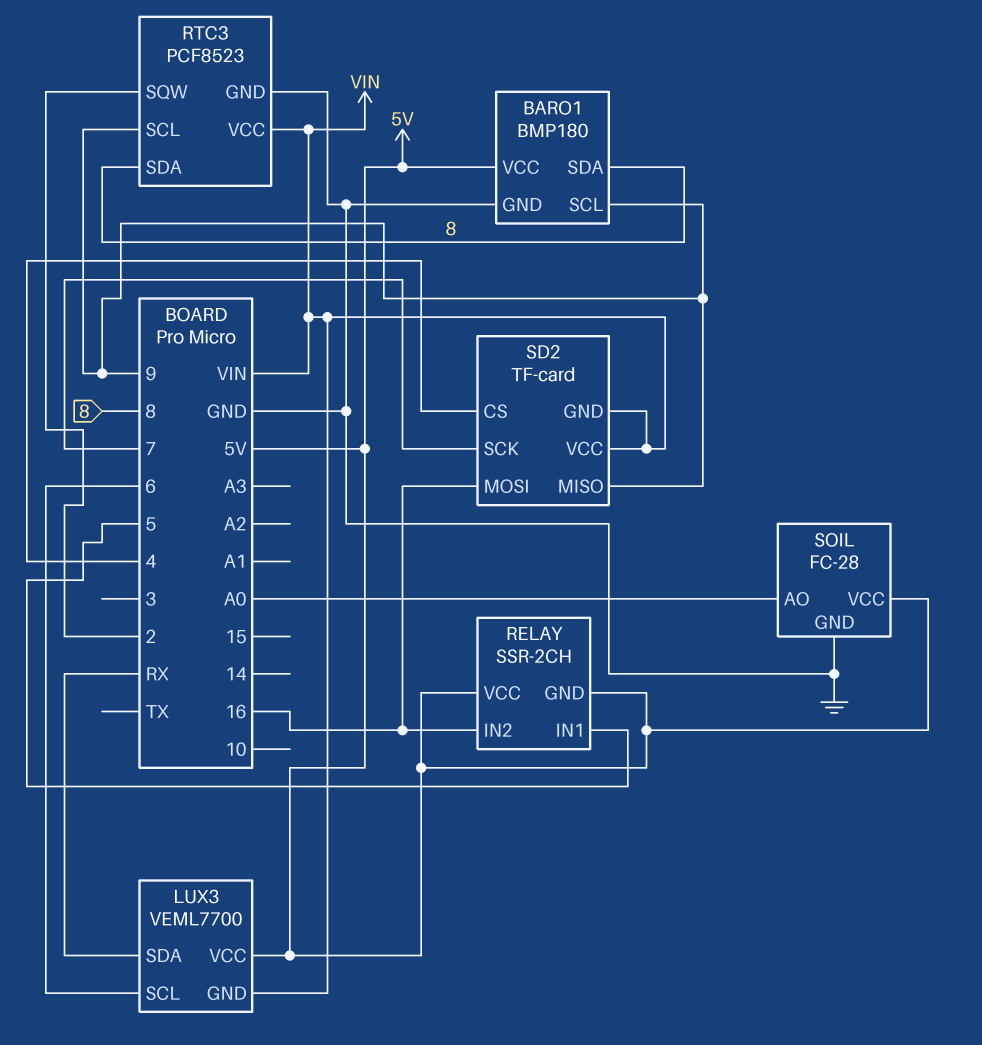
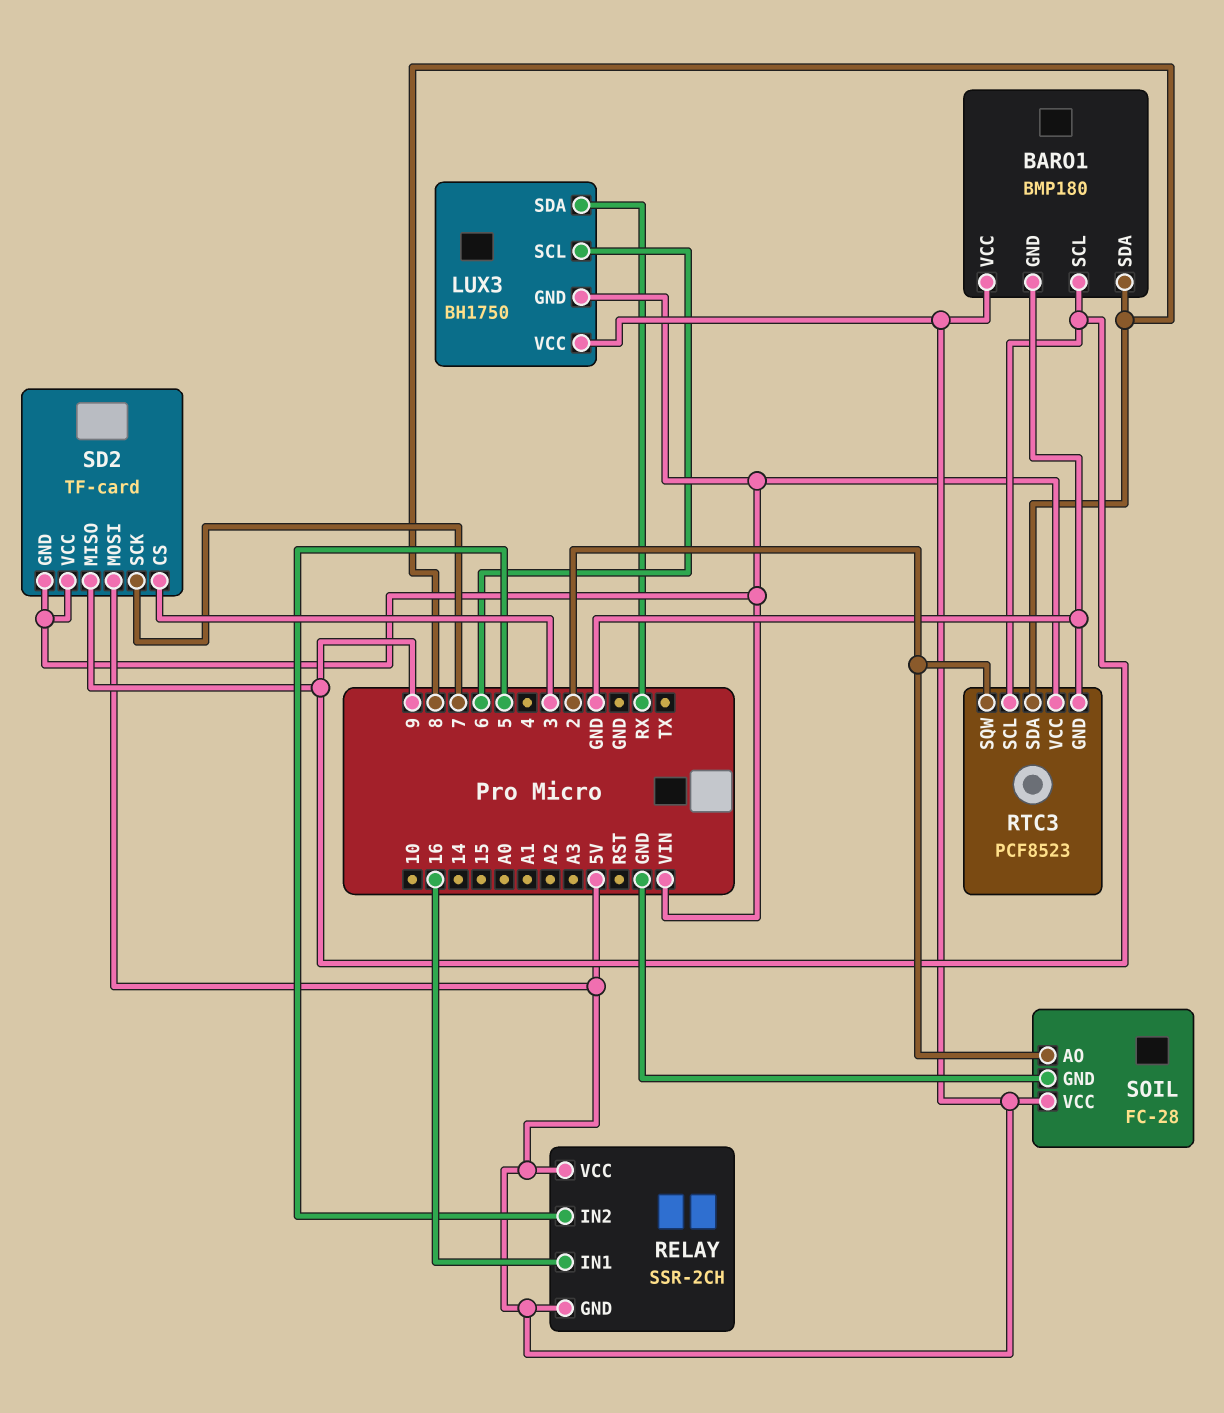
LUX3: VEML7700 -> BH1750
RELAY pin IN1: 5 -> 16
RELAY pin IN2: 16 -> 5
SD2 pin CS: 4 -> 3
SD2 pin MOSI: 16 -> 5V
SOIL pin AO: A0 -> 2

